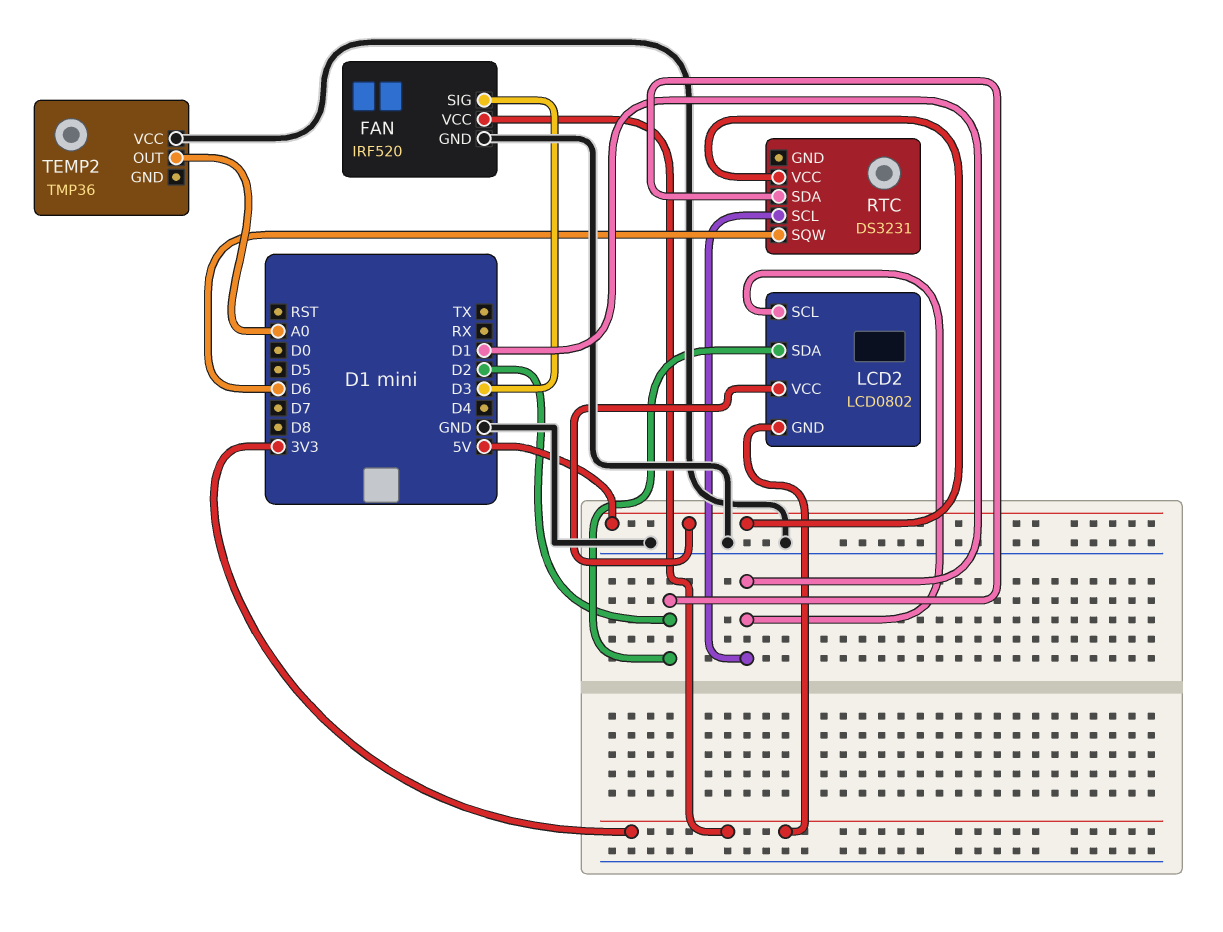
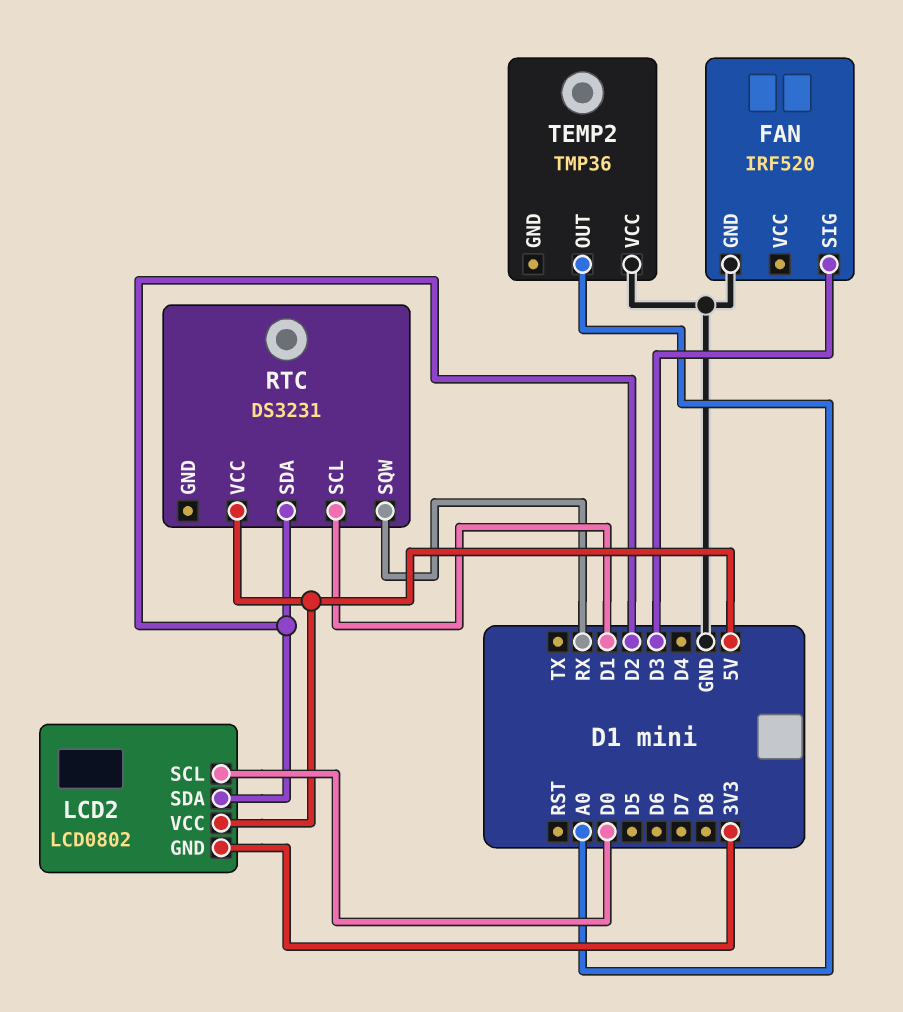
FAN pin VCC: 3V3 -> none
LCD2 pin SCL: D1 -> D0
RTC pin SQW: D6 -> RX

